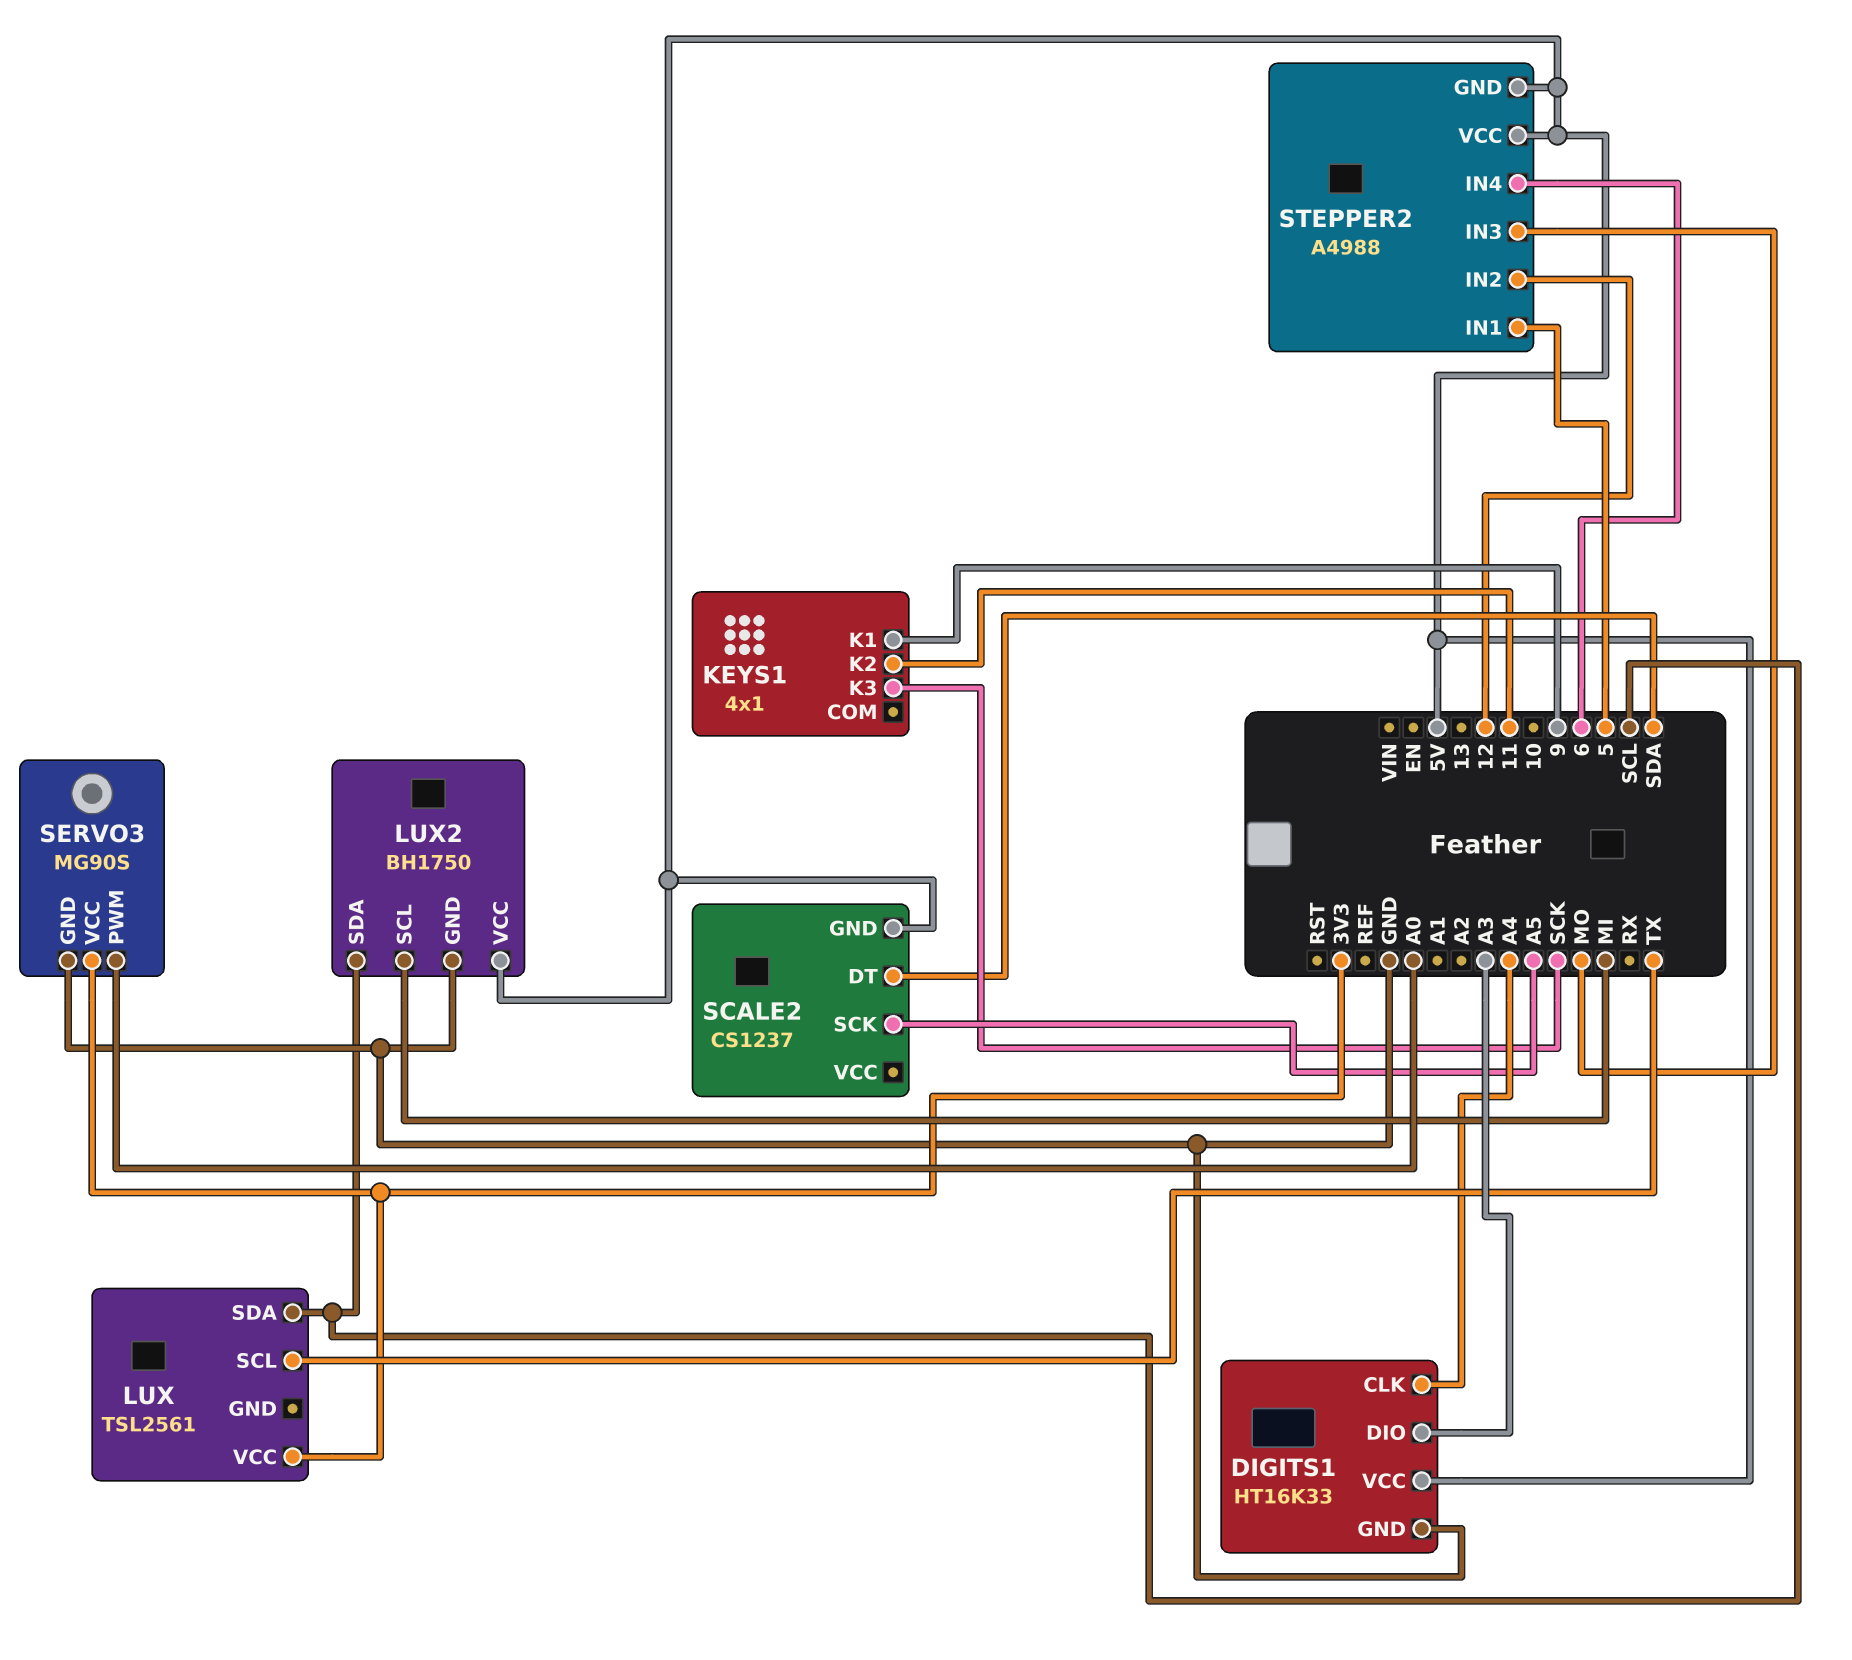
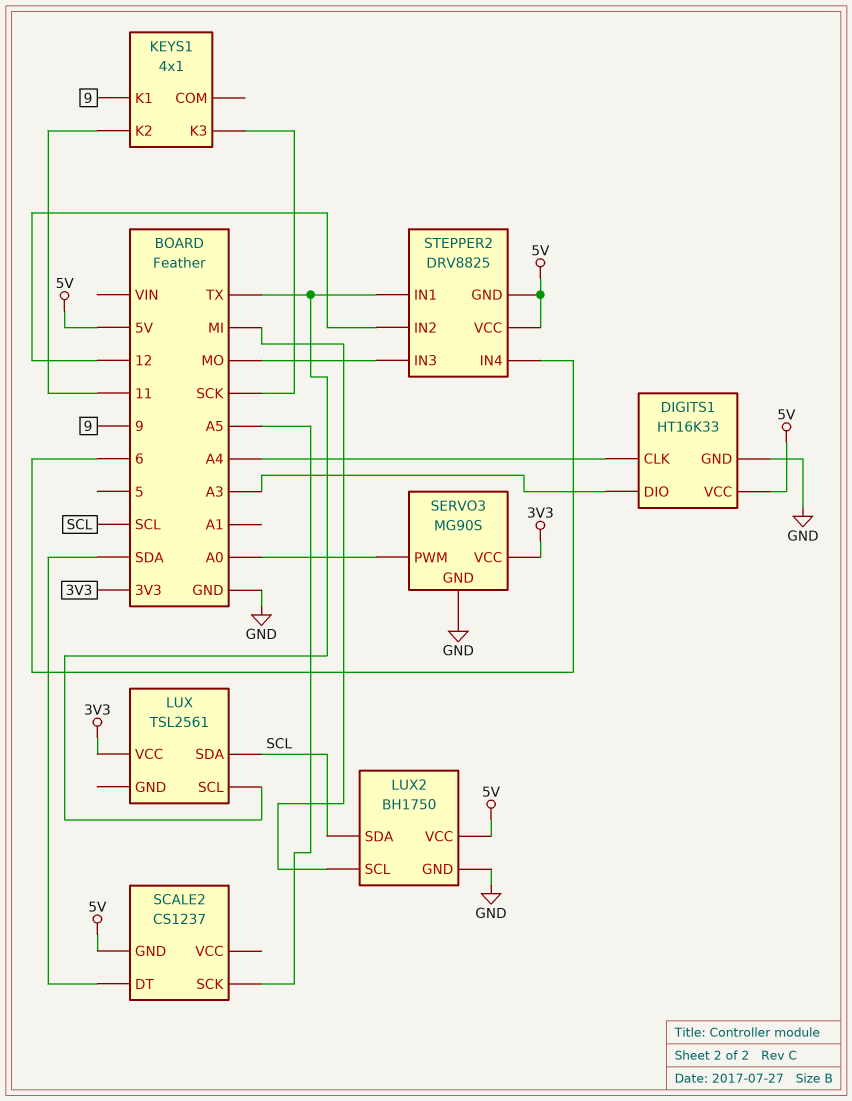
STEPPER2: A4988 -> DRV8825
STEPPER2 pin IN1: 5 -> TX

